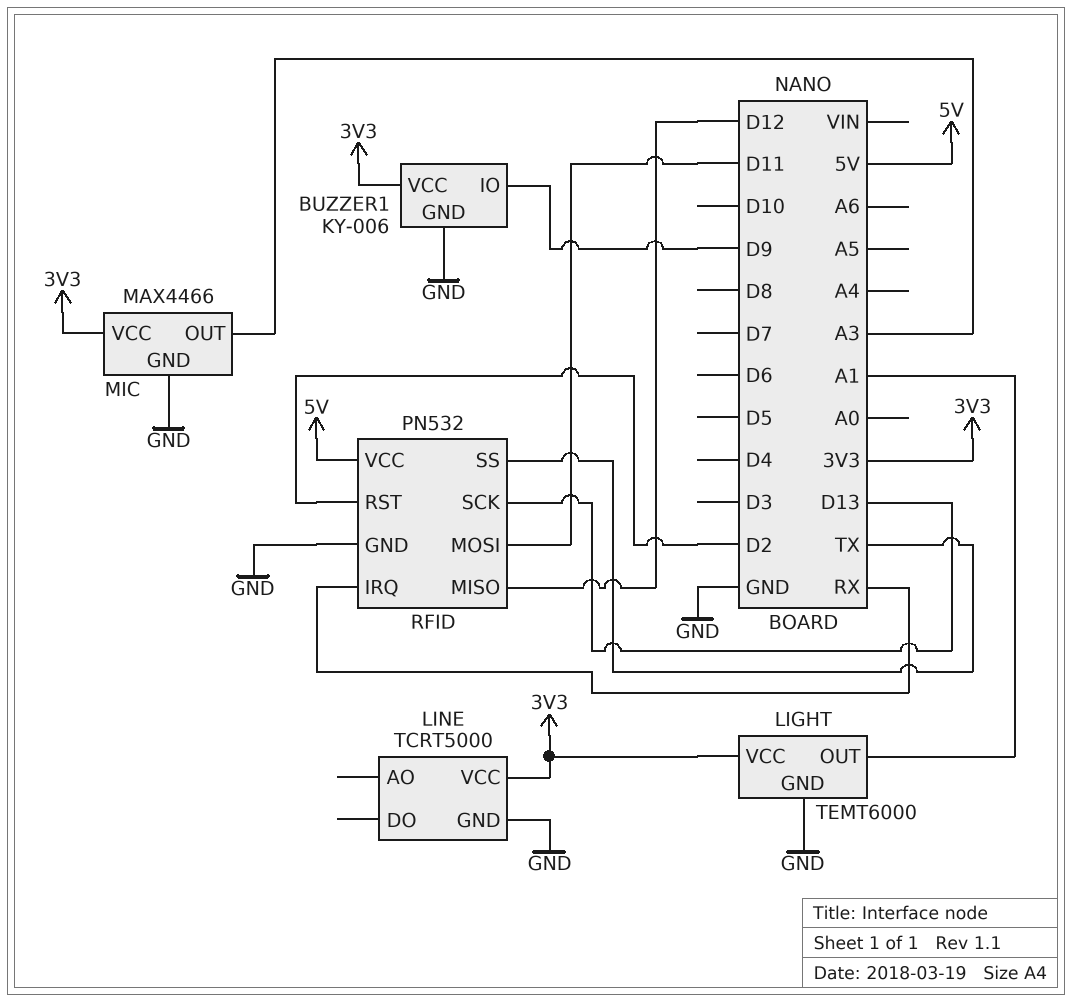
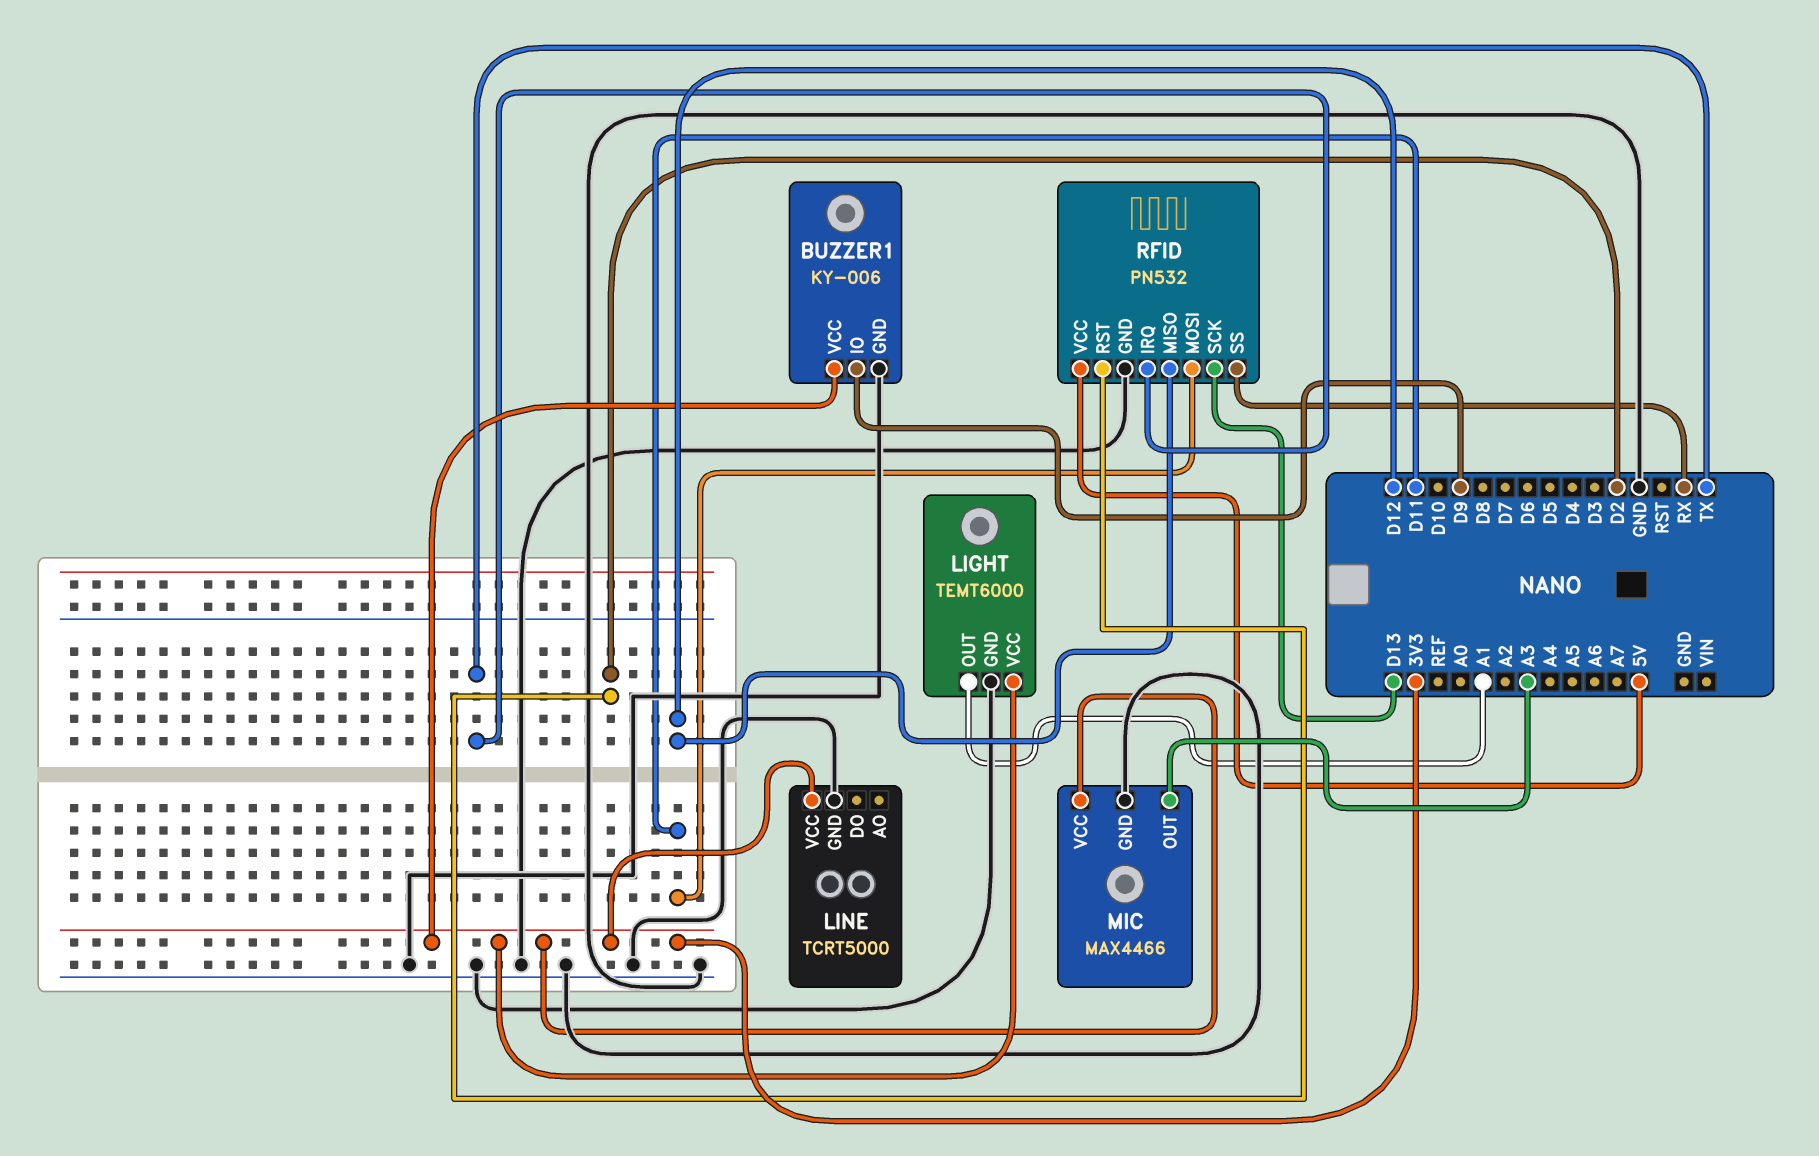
RFID pin IRQ: RX -> TX
RFID pin SS: TX -> RX

